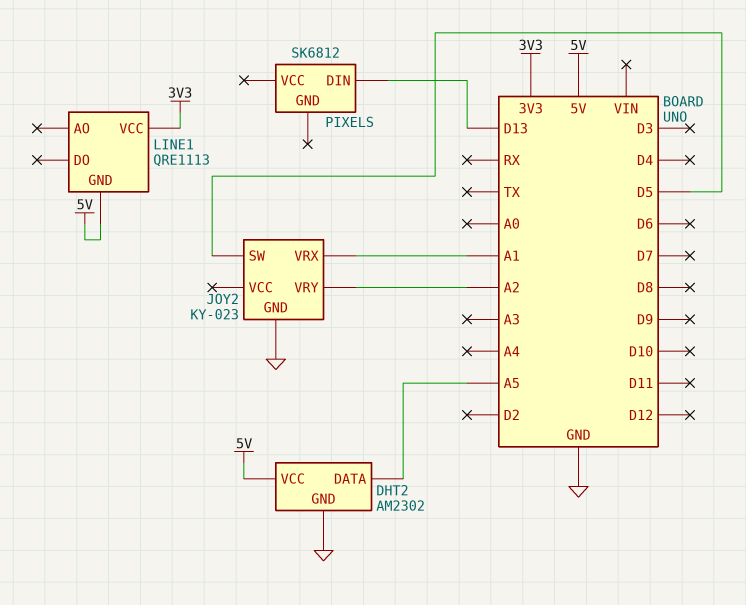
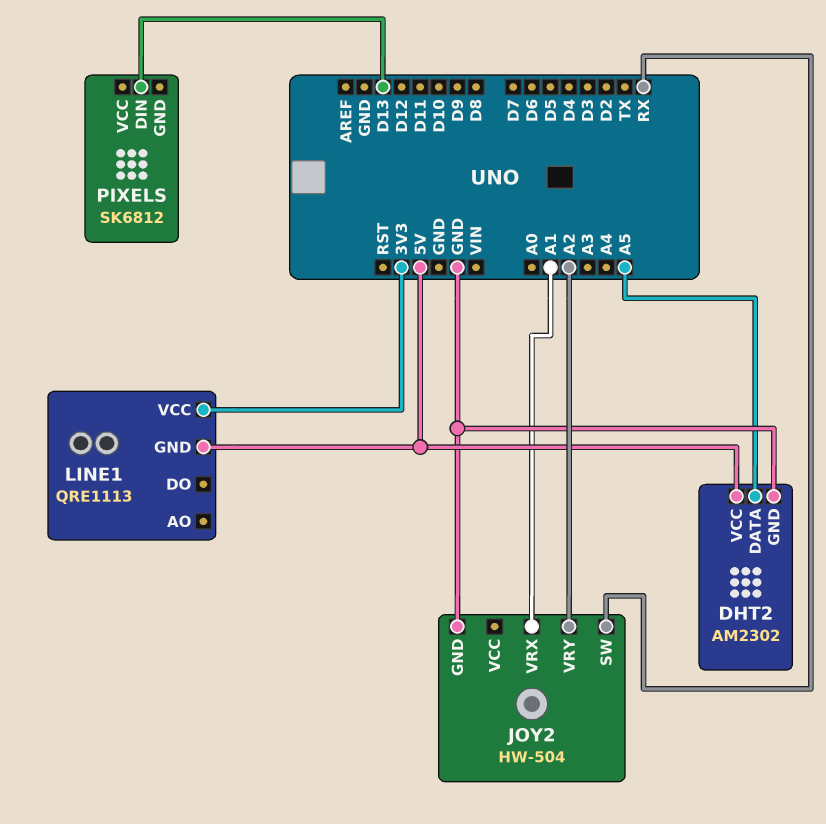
JOY2: KY-023 -> HW-504
JOY2 pin SW: D5 -> RX

